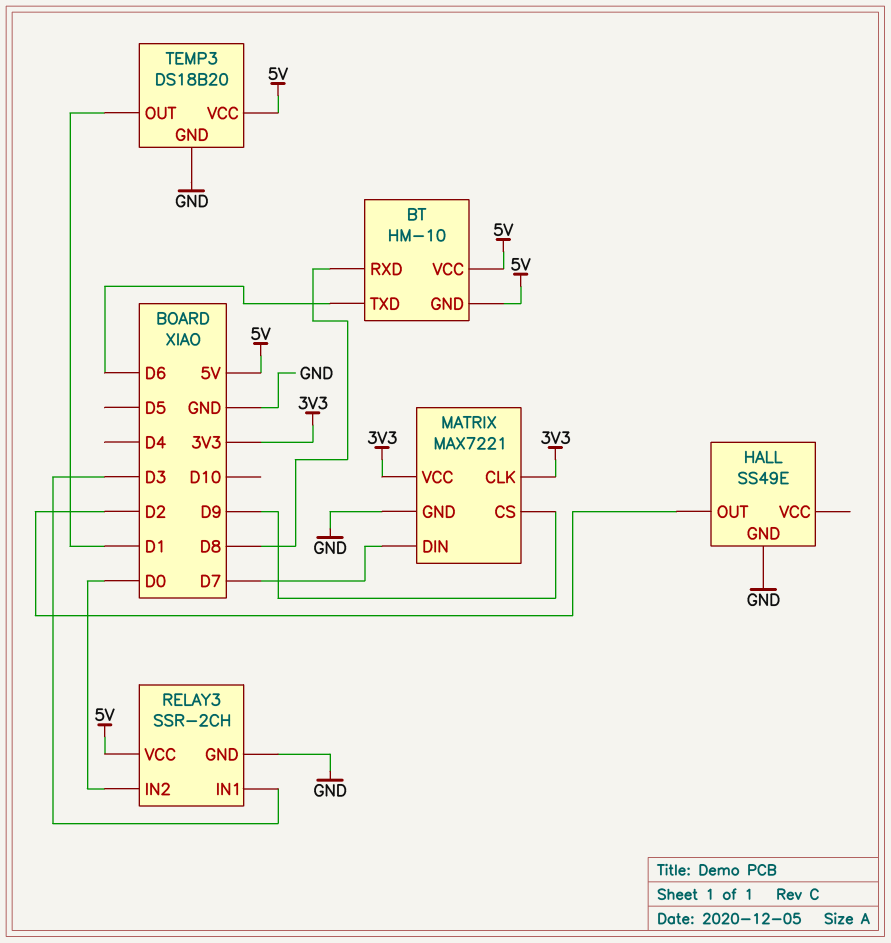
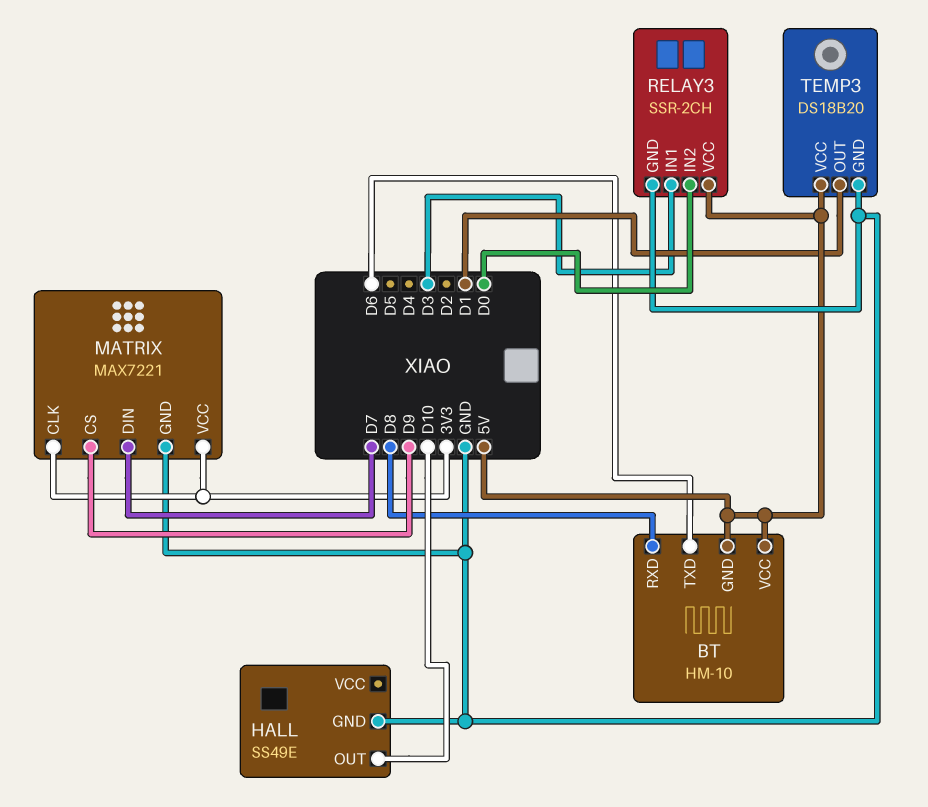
HALL pin OUT: D2 -> D10

